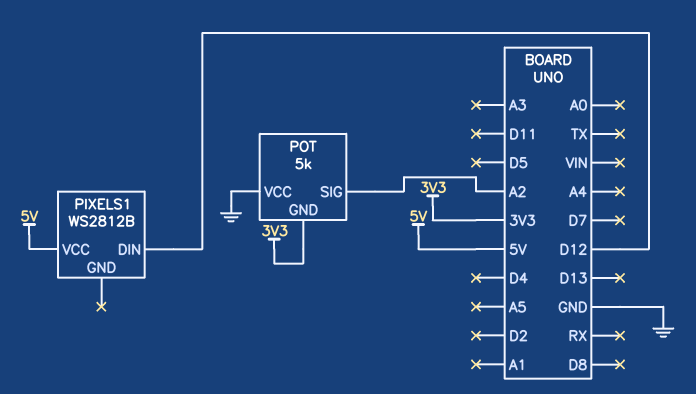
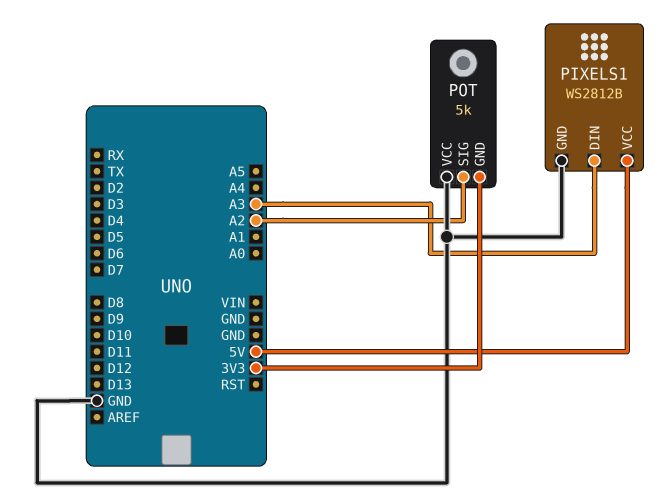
PIXELS1 pin DIN: D12 -> A3
PIXELS1 pin GND: none -> GND

